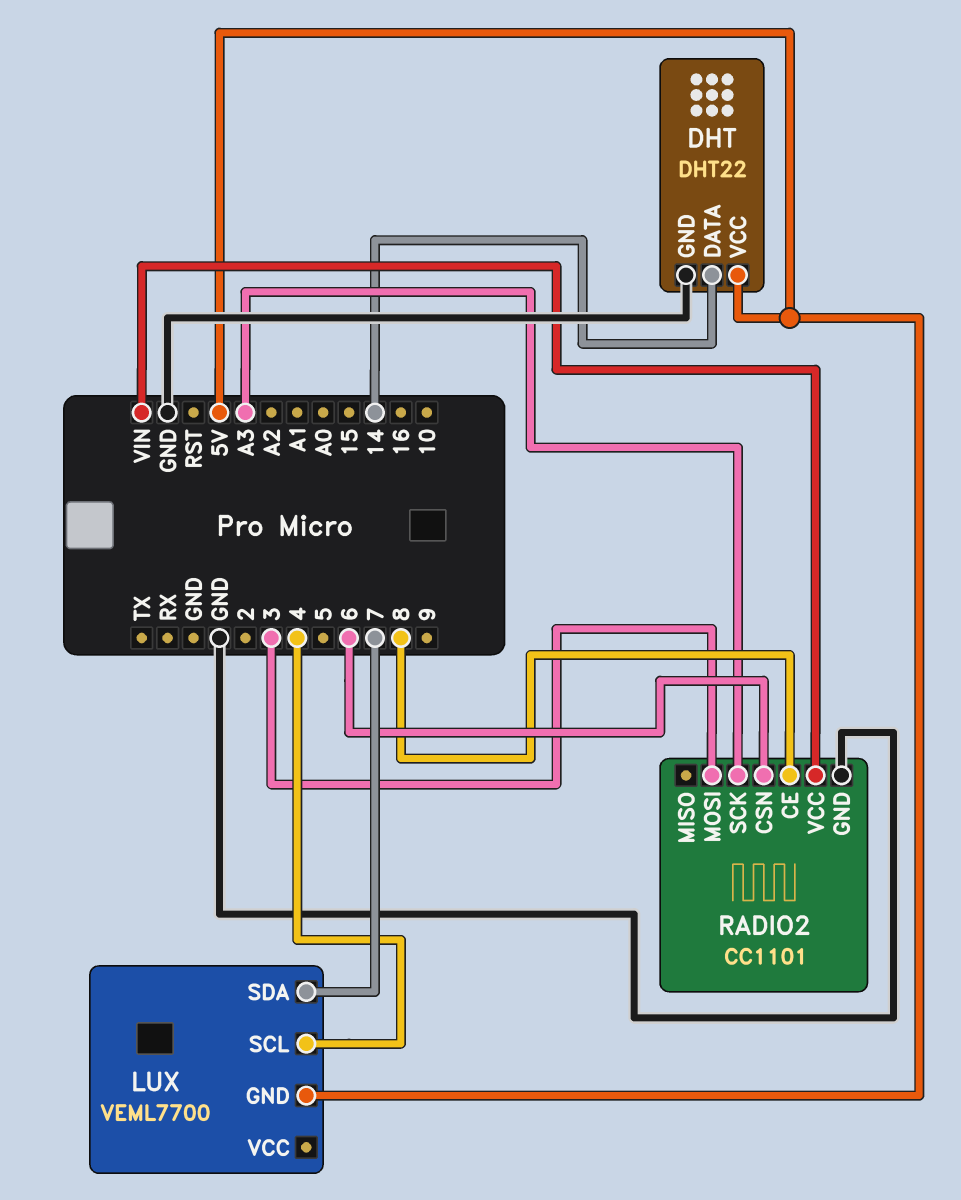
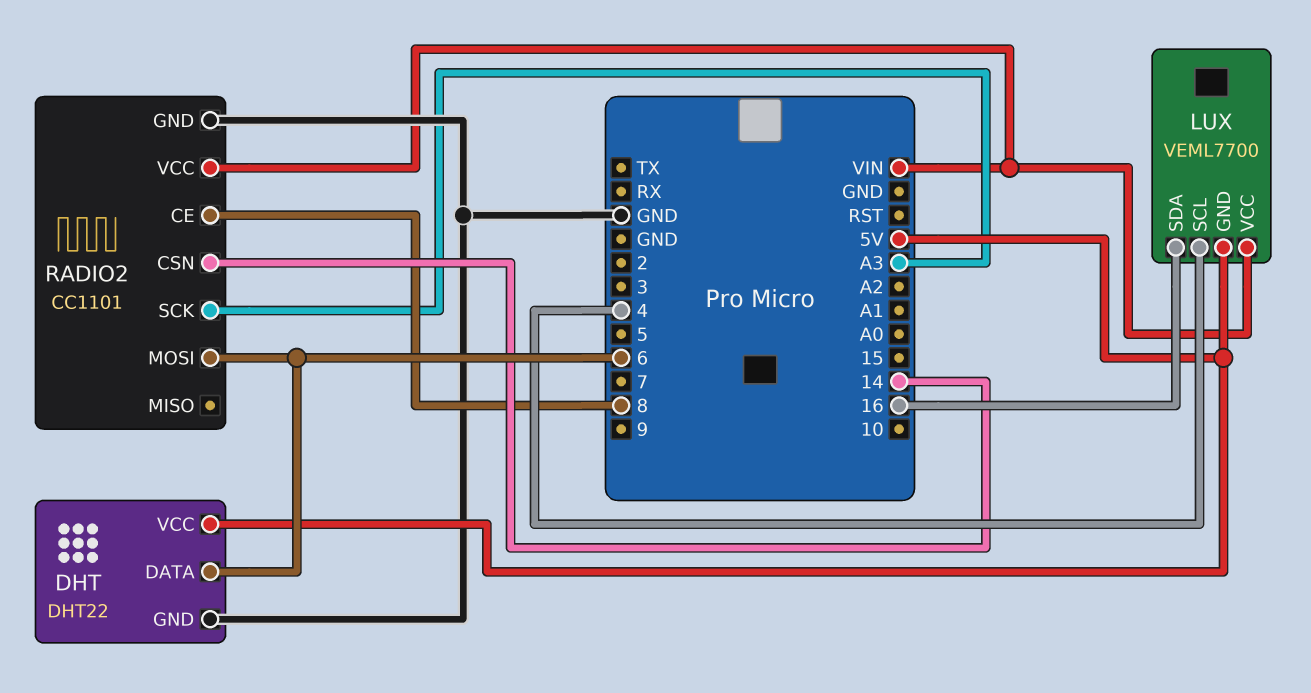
DHT pin DATA: 14 -> 6
LUX pin SDA: 7 -> 16
LUX pin VCC: none -> VIN
RADIO2 pin CSN: 6 -> 14
RADIO2 pin MOSI: 3 -> 6

